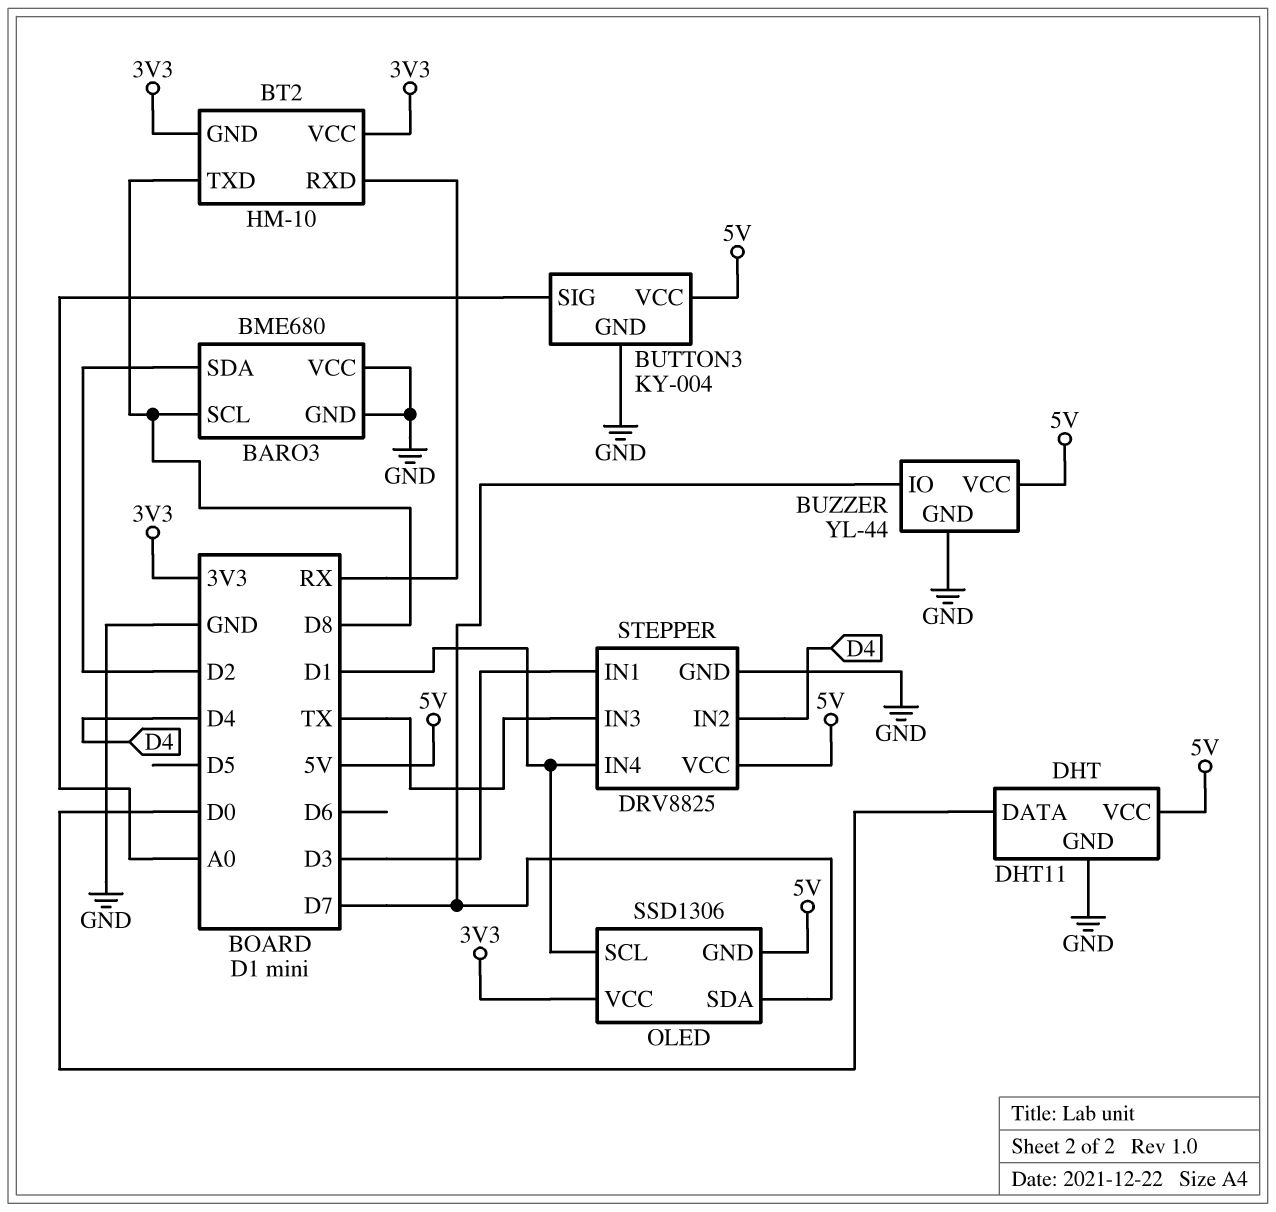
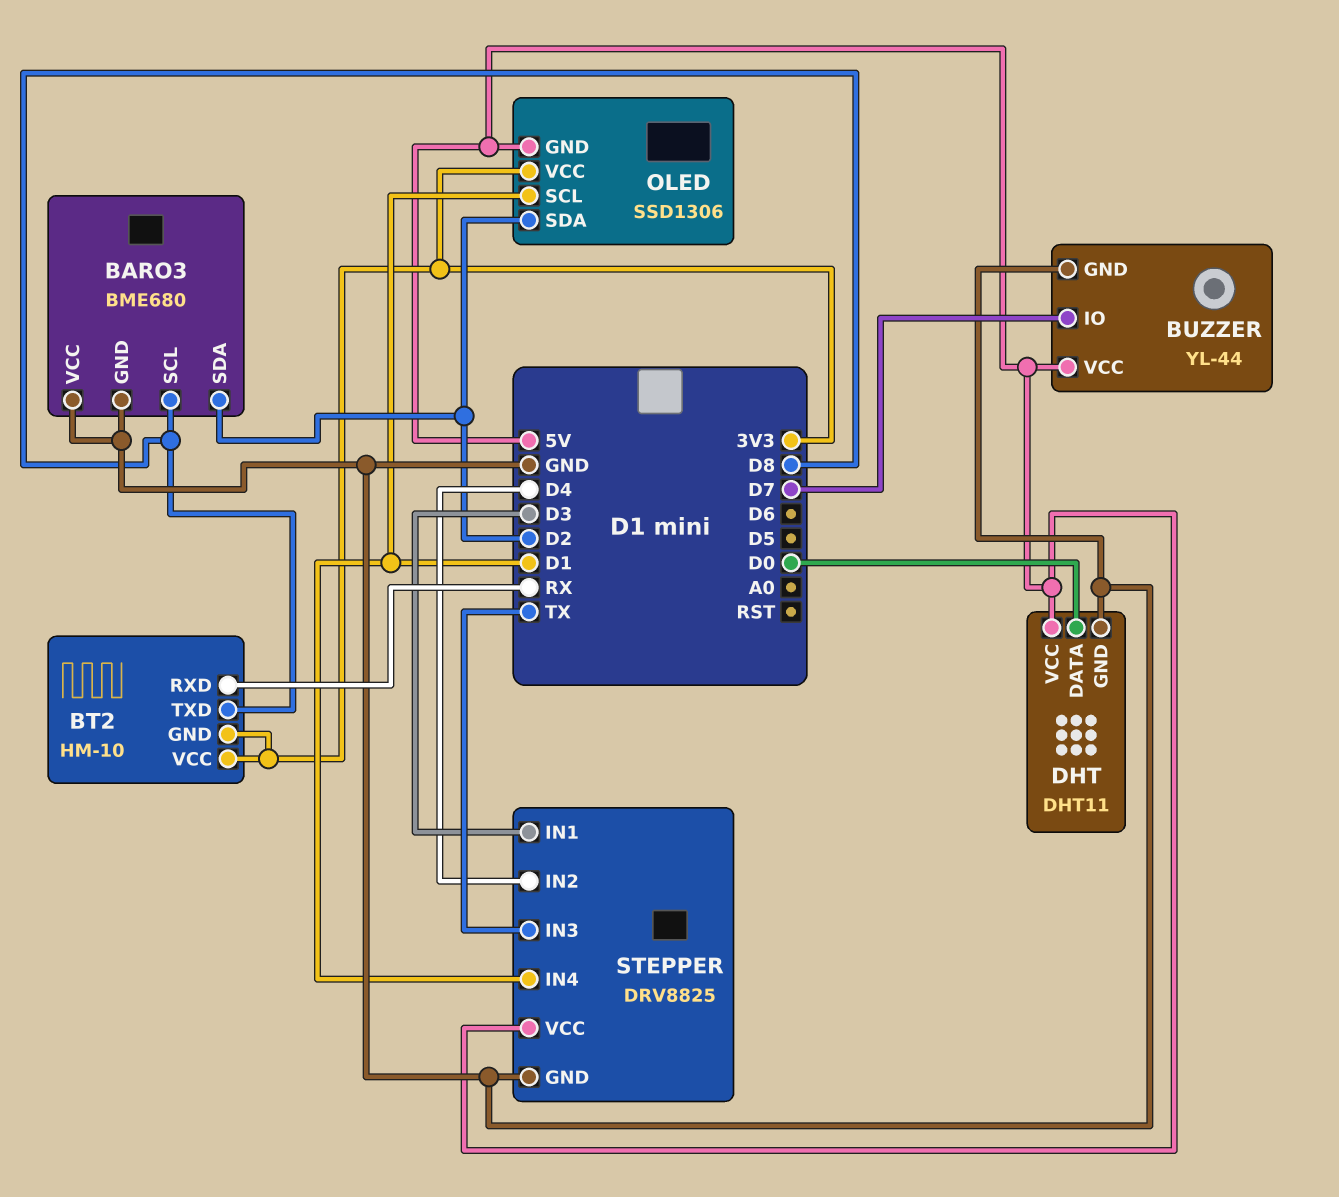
BUTTON3: KY-004 -> none
BUTTON3 pin GND: GND -> none
BUTTON3 pin SIG: A0 -> none
BUTTON3 pin VCC: 5V -> none
OLED pin SDA: D7 -> D2

